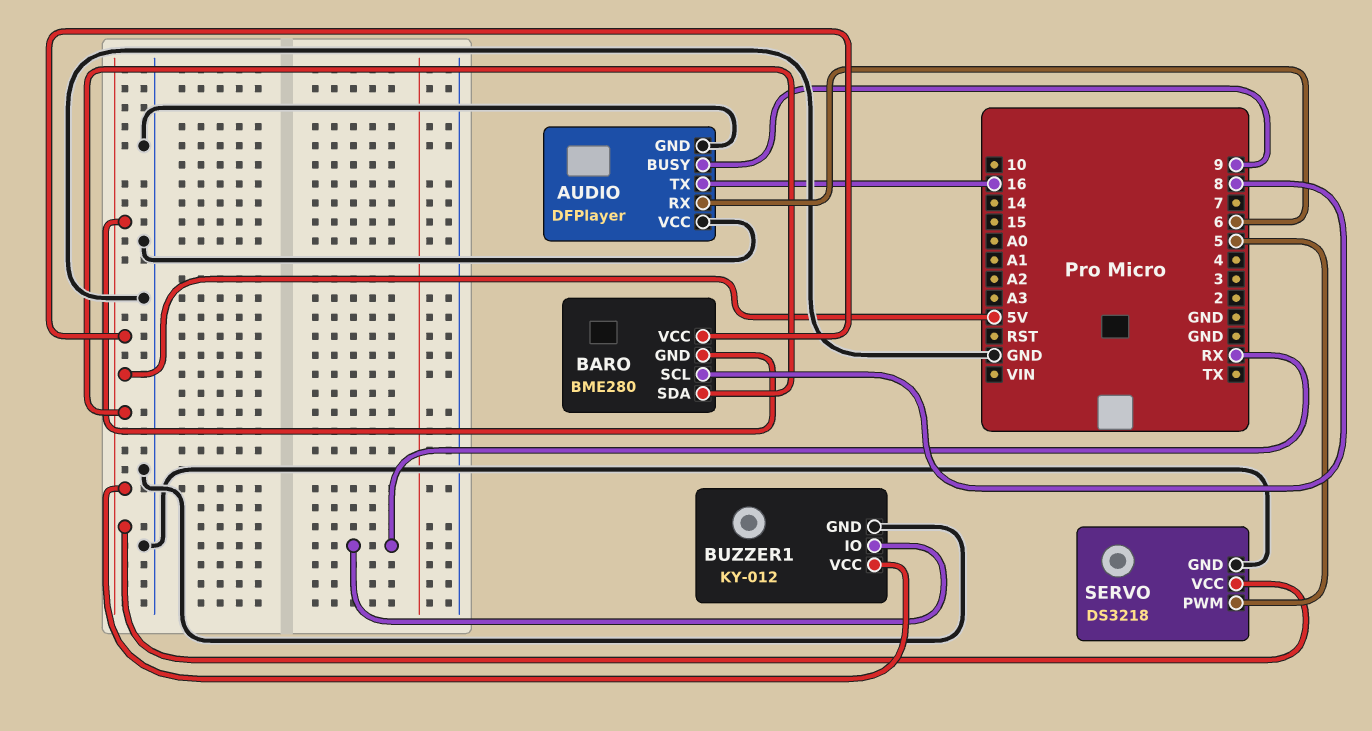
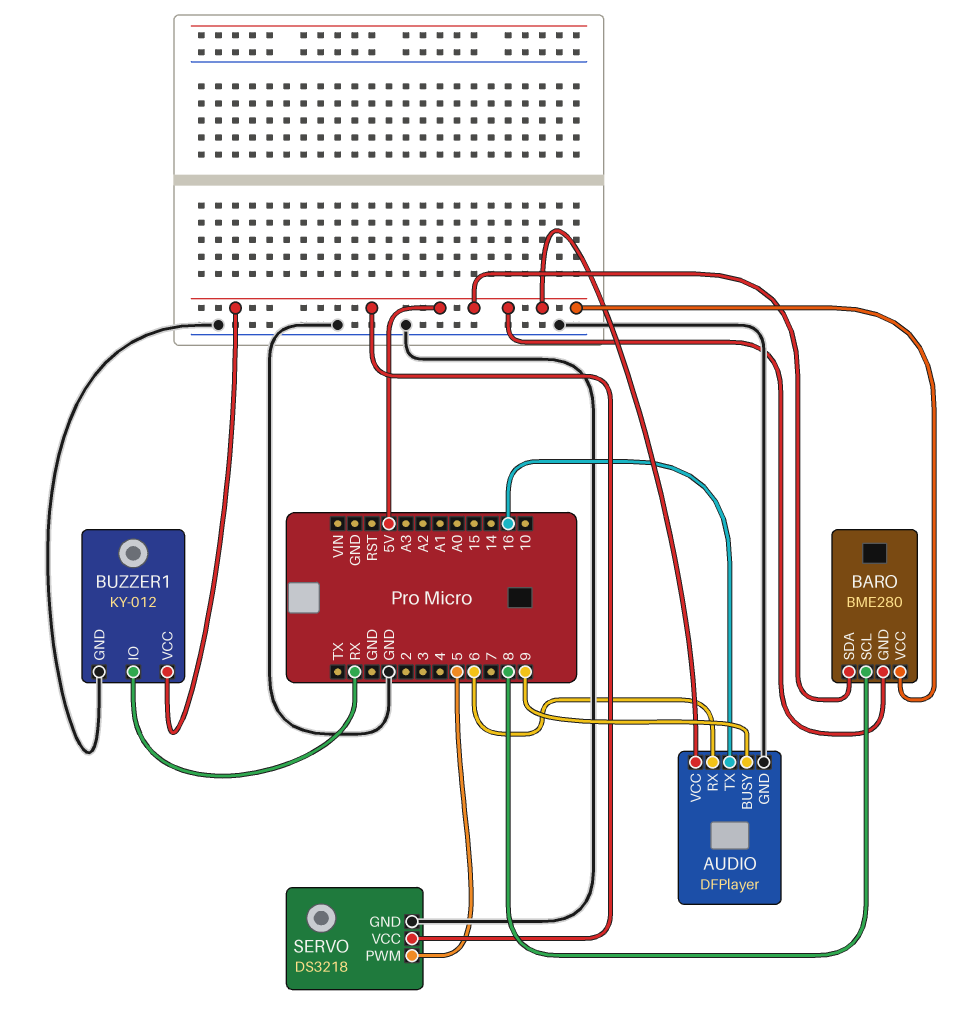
AUDIO pin VCC: GND -> 5V

